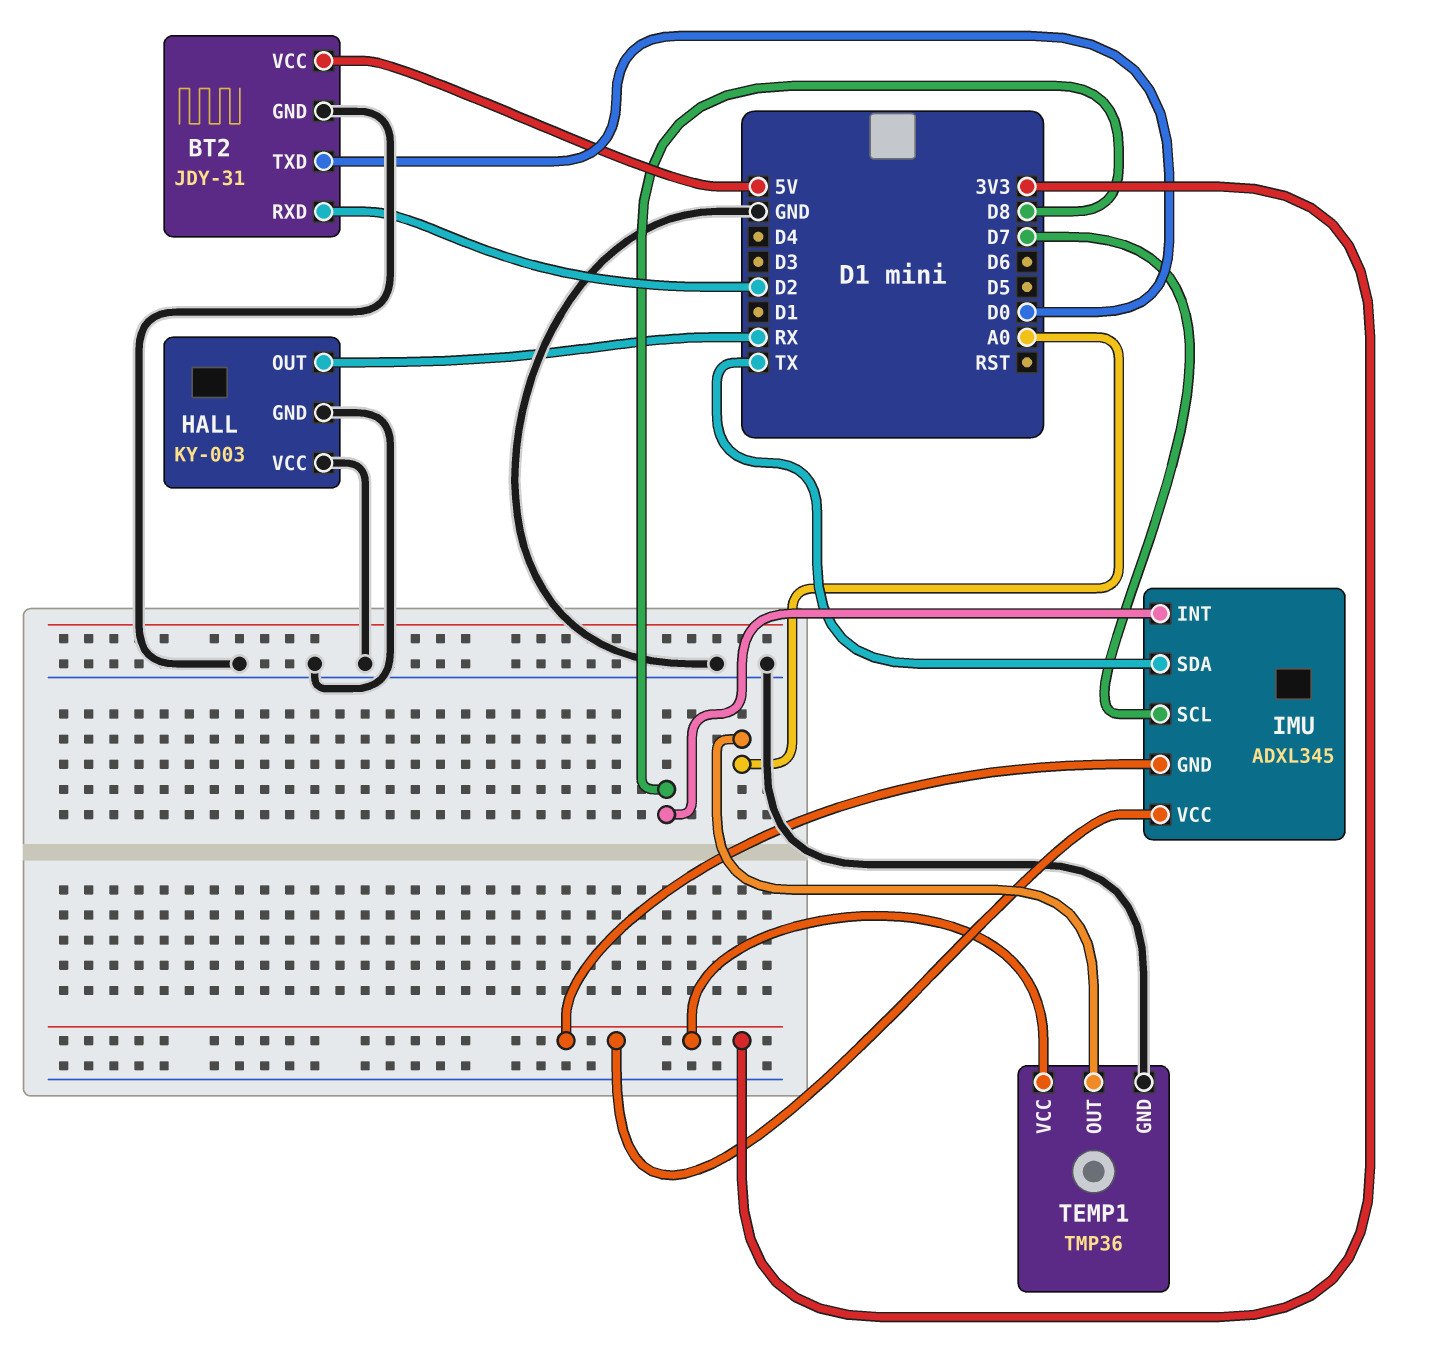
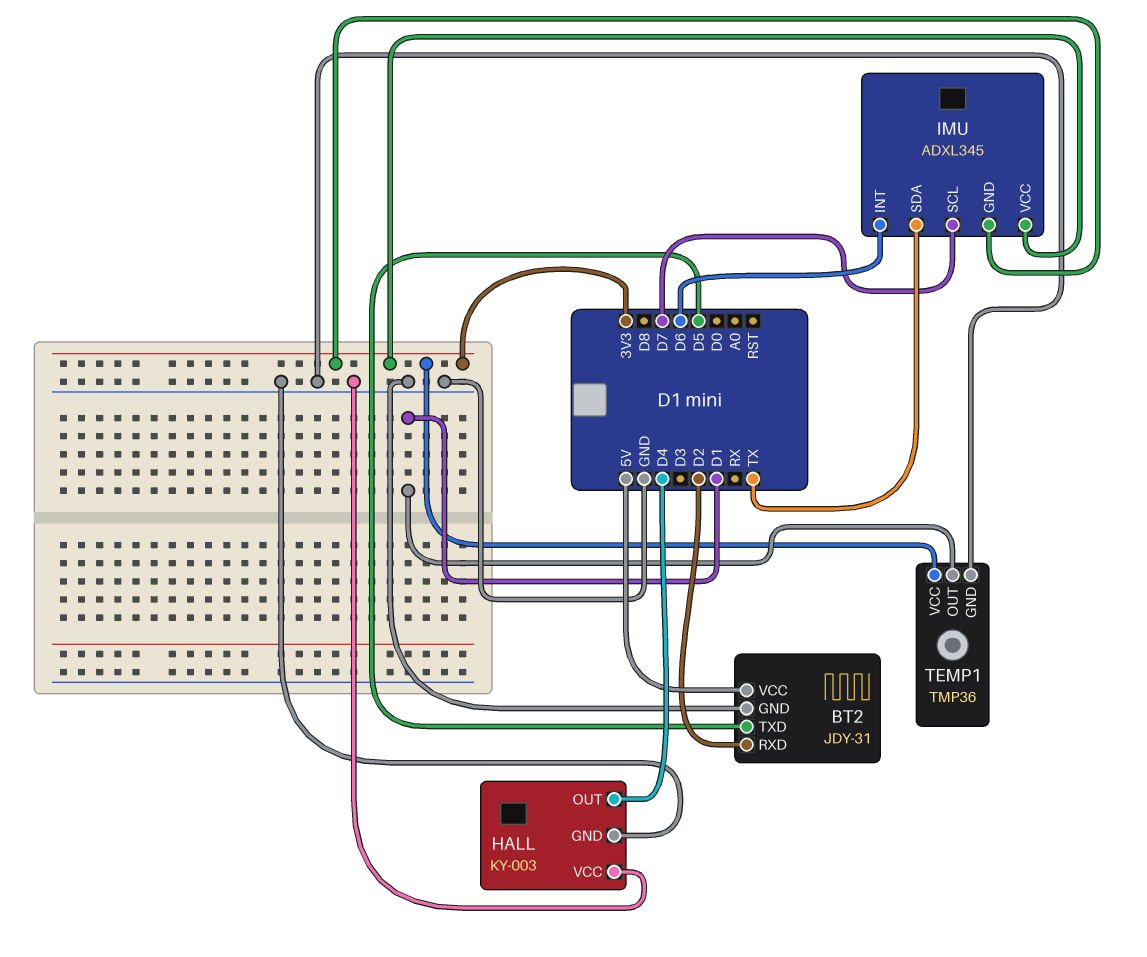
BT2 pin TXD: D0 -> D5
HALL pin OUT: RX -> D4
IMU pin INT: D8 -> D6
TEMP1 pin OUT: A0 -> D1

